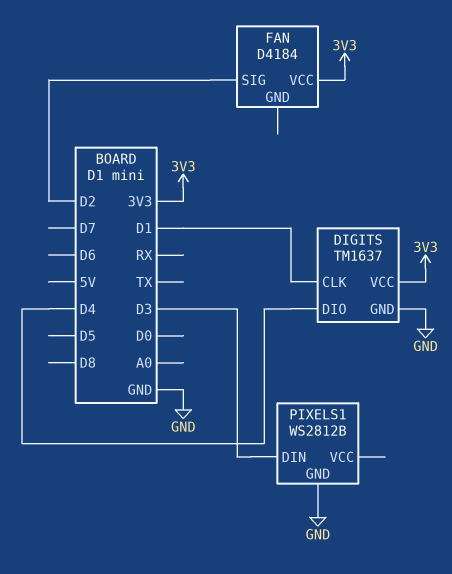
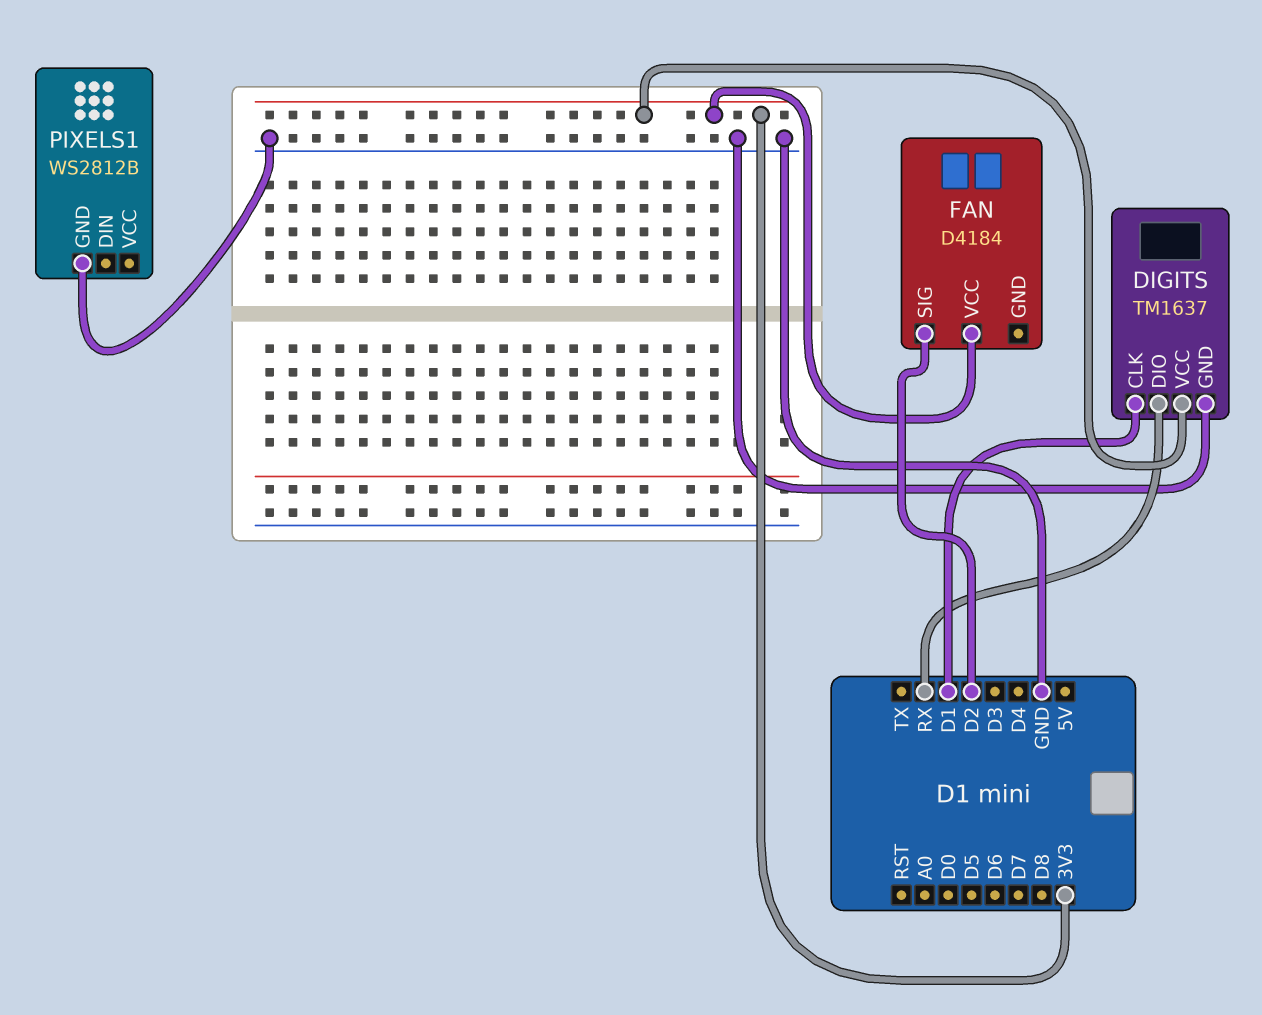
DIGITS pin DIO: D4 -> RX
PIXELS1 pin DIN: D3 -> none

